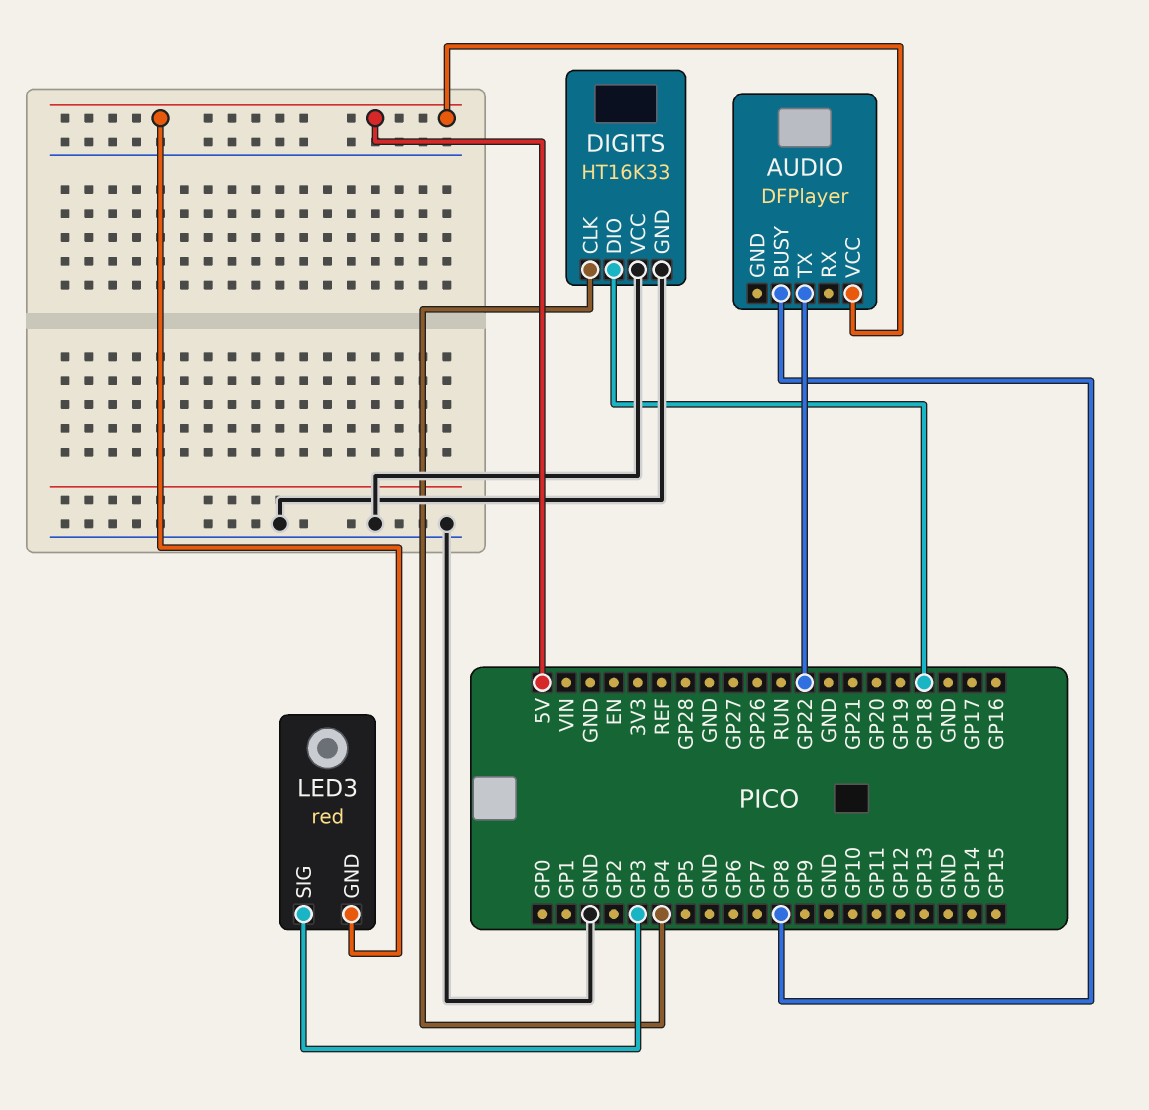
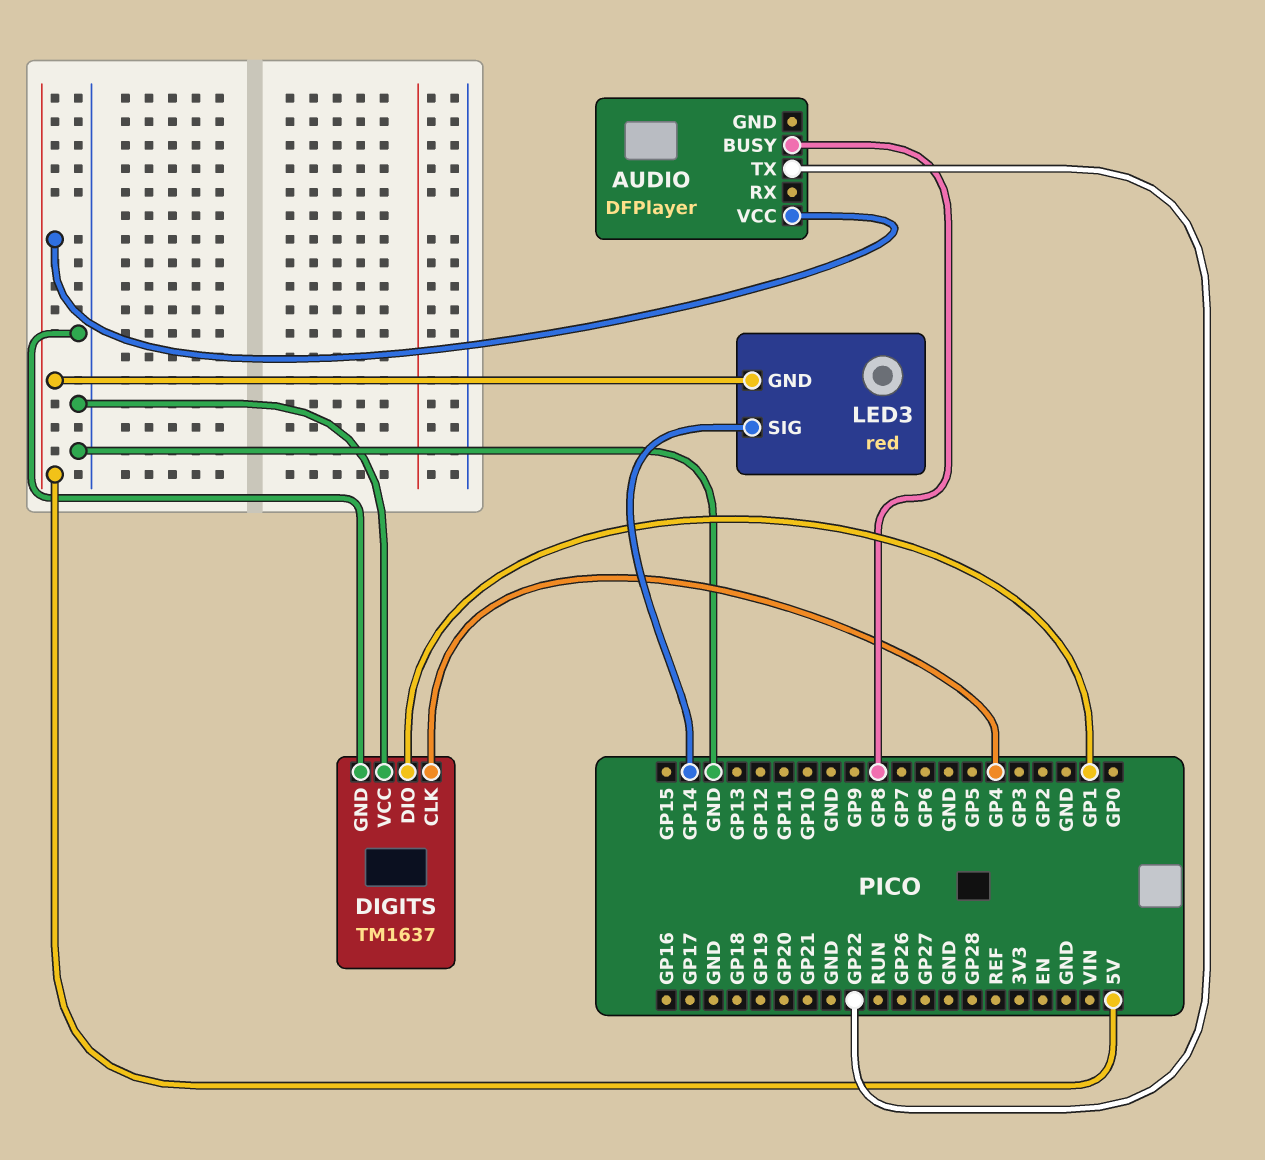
DIGITS: HT16K33 -> TM1637
DIGITS pin DIO: GP18 -> GP1
LED3 pin SIG: GP3 -> GP14

